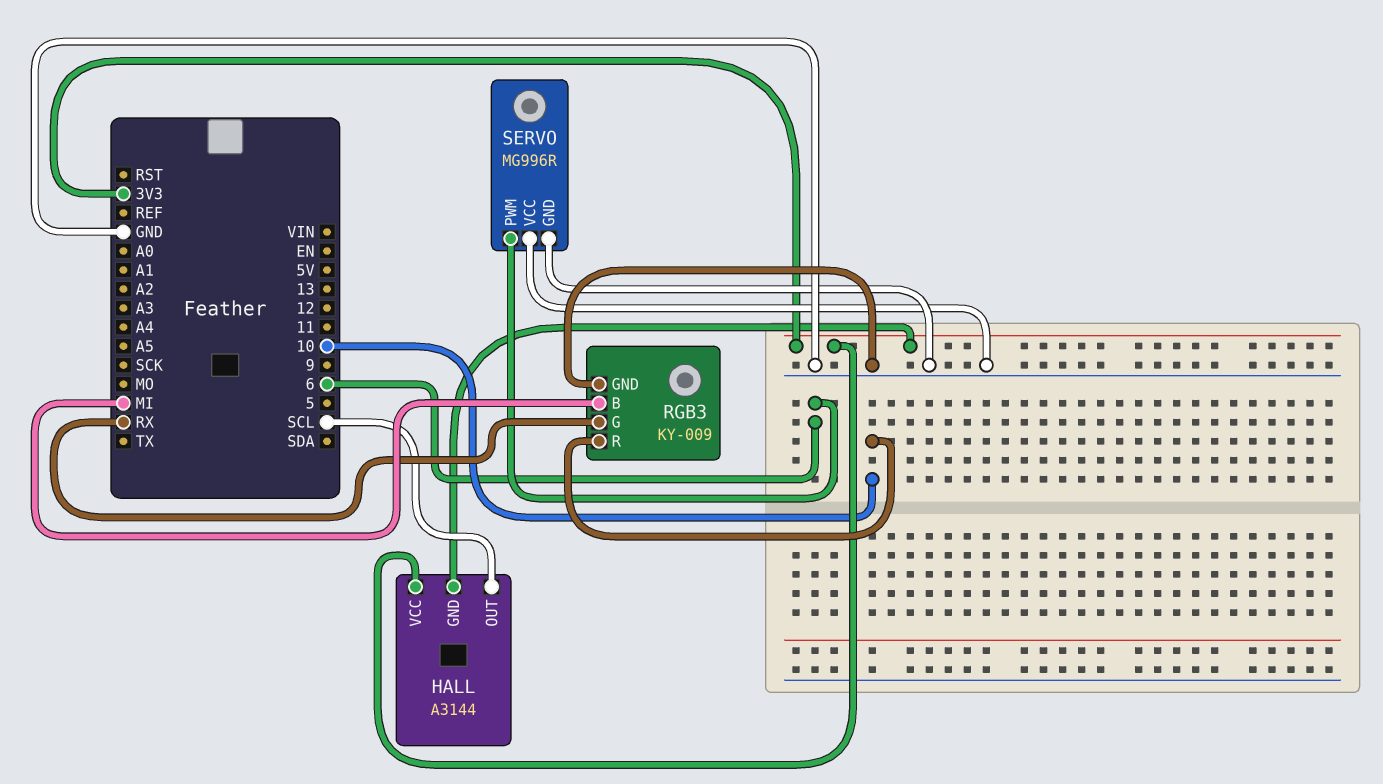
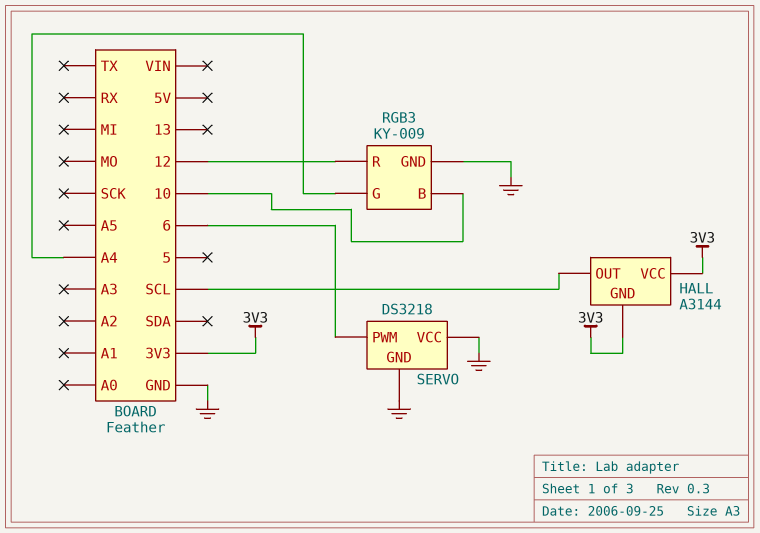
RGB3 pin B: MI -> 10
RGB3 pin G: RX -> A4
RGB3 pin R: 10 -> 12
SERVO: MG996R -> DS3218

